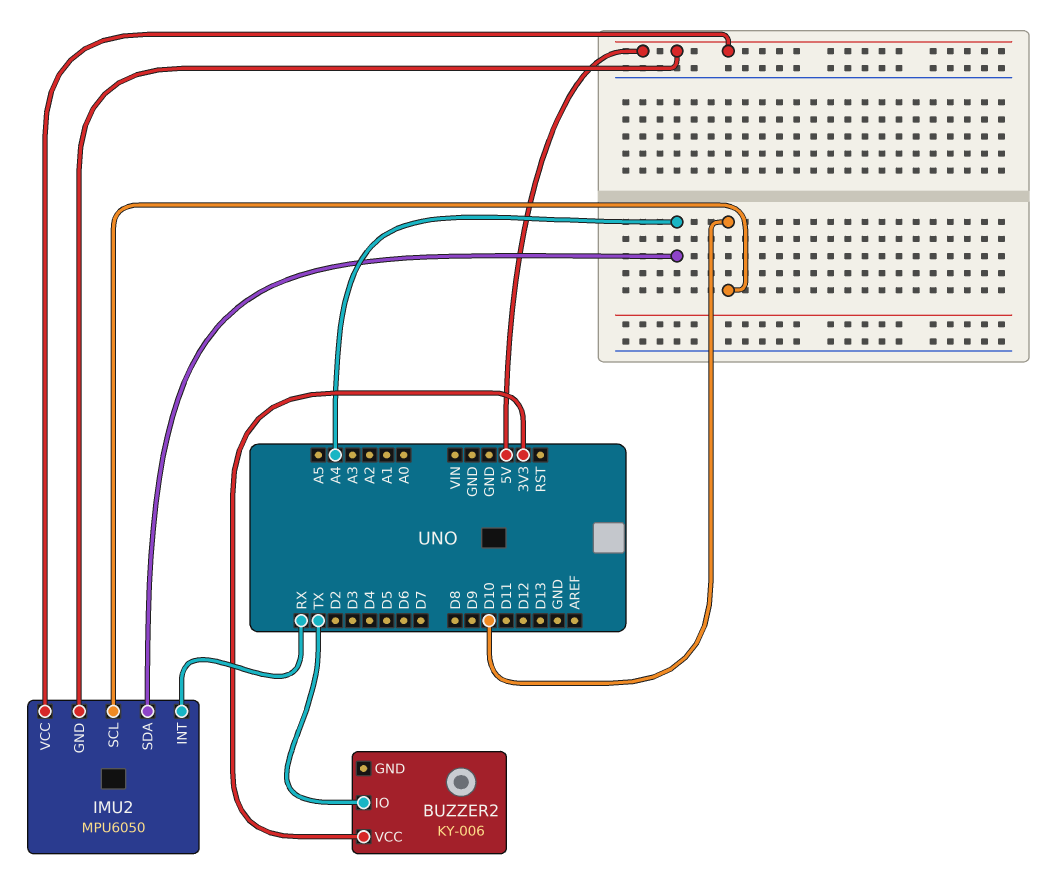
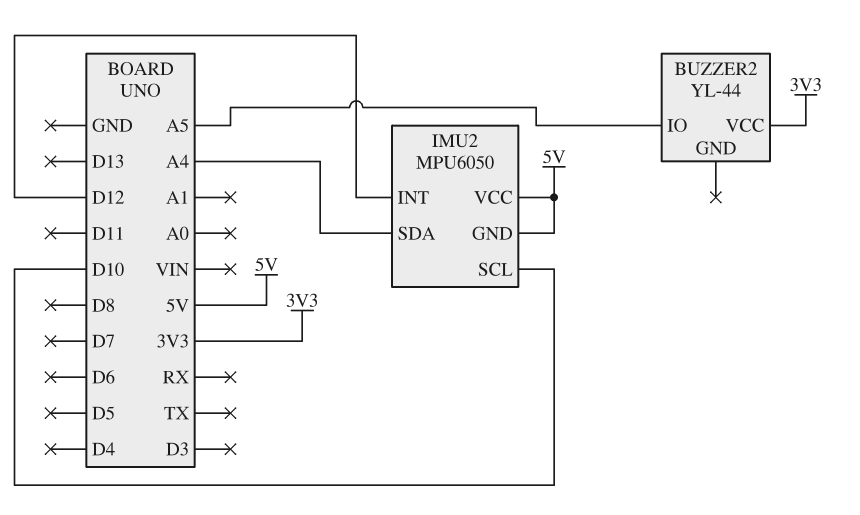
BUZZER2: KY-006 -> YL-44
BUZZER2 pin IO: TX -> A5
IMU2 pin INT: RX -> D12

